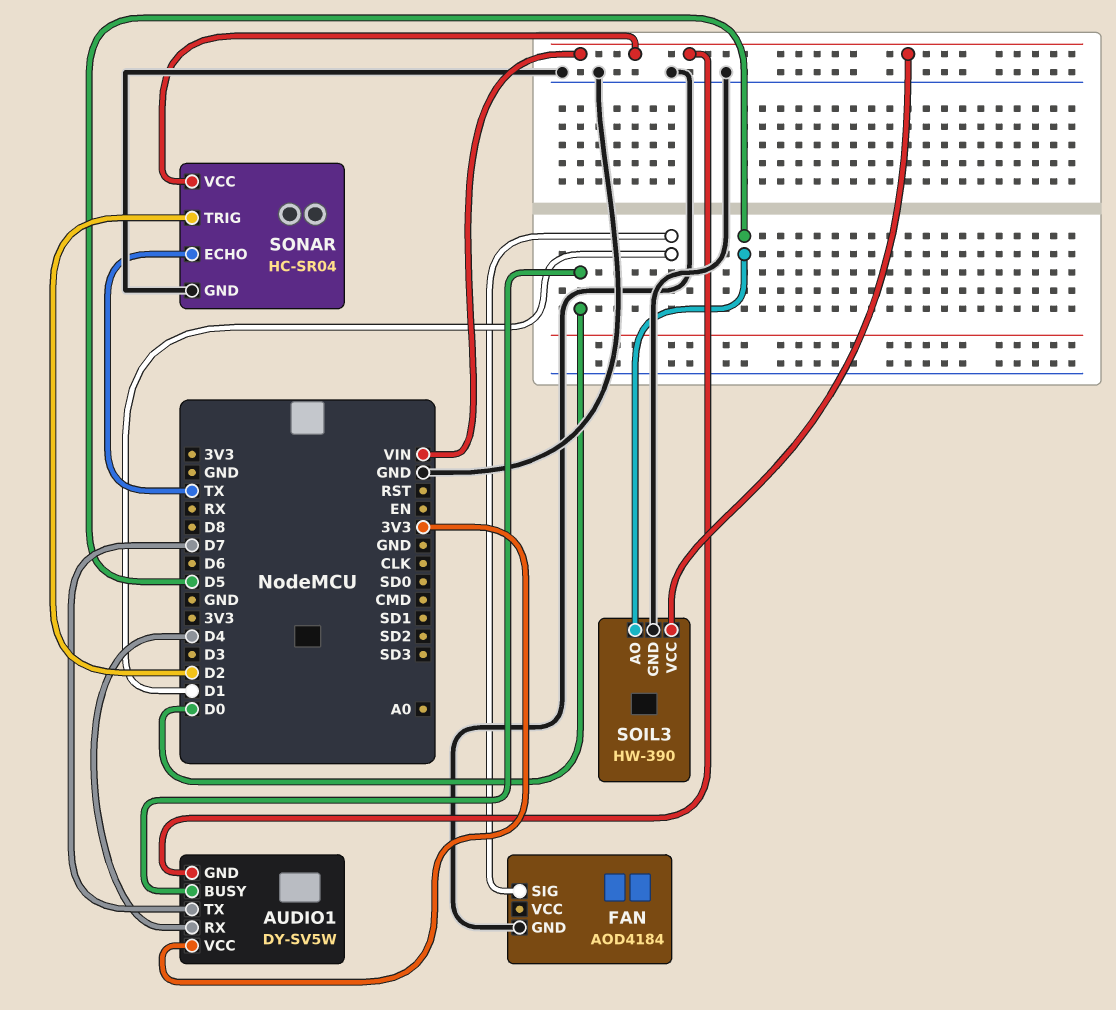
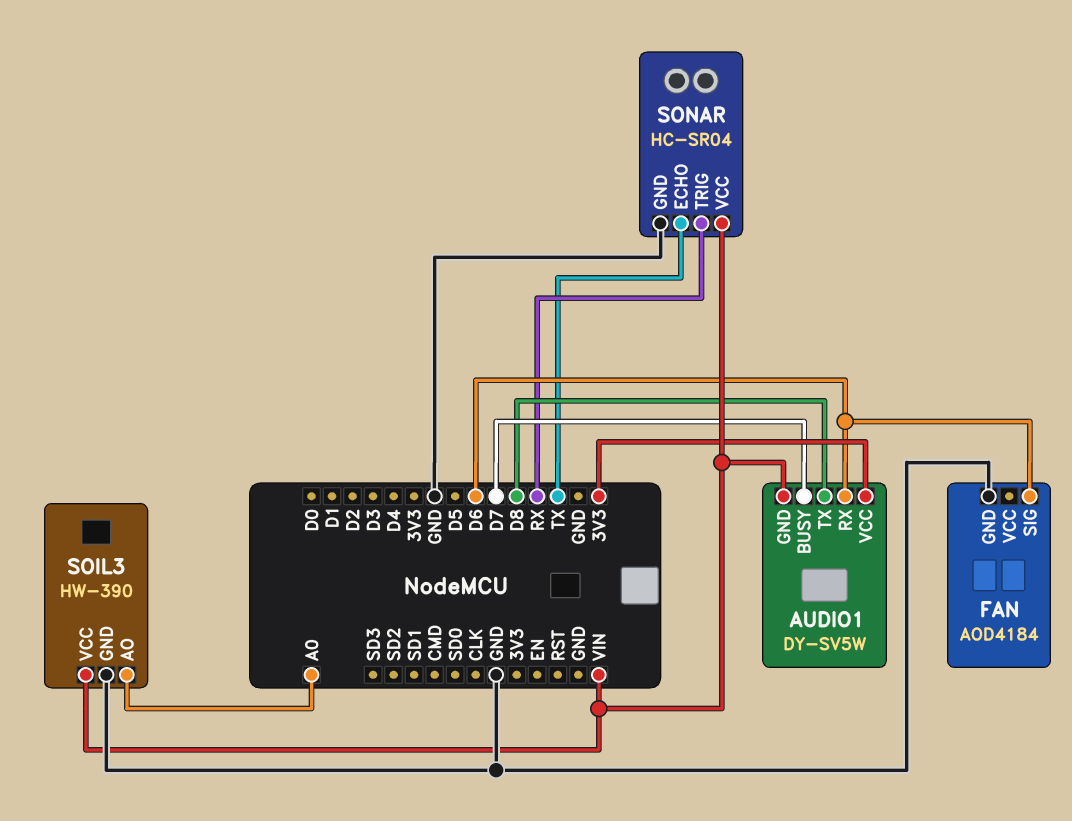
AUDIO1 pin BUSY: D0 -> D7
AUDIO1 pin RX: D4 -> D6
AUDIO1 pin TX: D7 -> D8
FAN pin SIG: D1 -> D6
SOIL3 pin AO: D5 -> A0
SONAR pin TRIG: D2 -> RX

